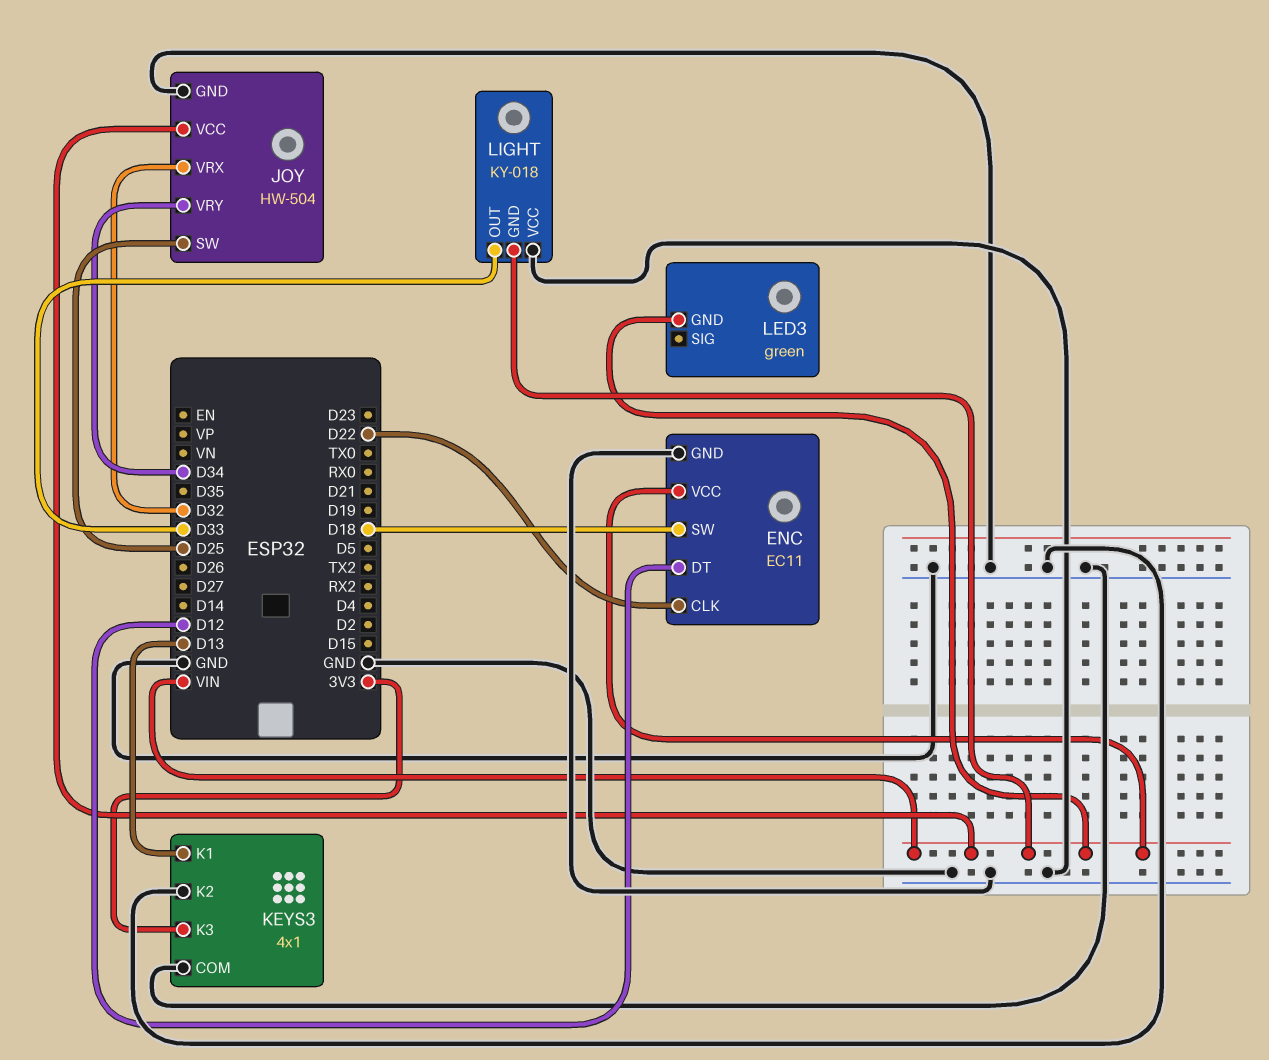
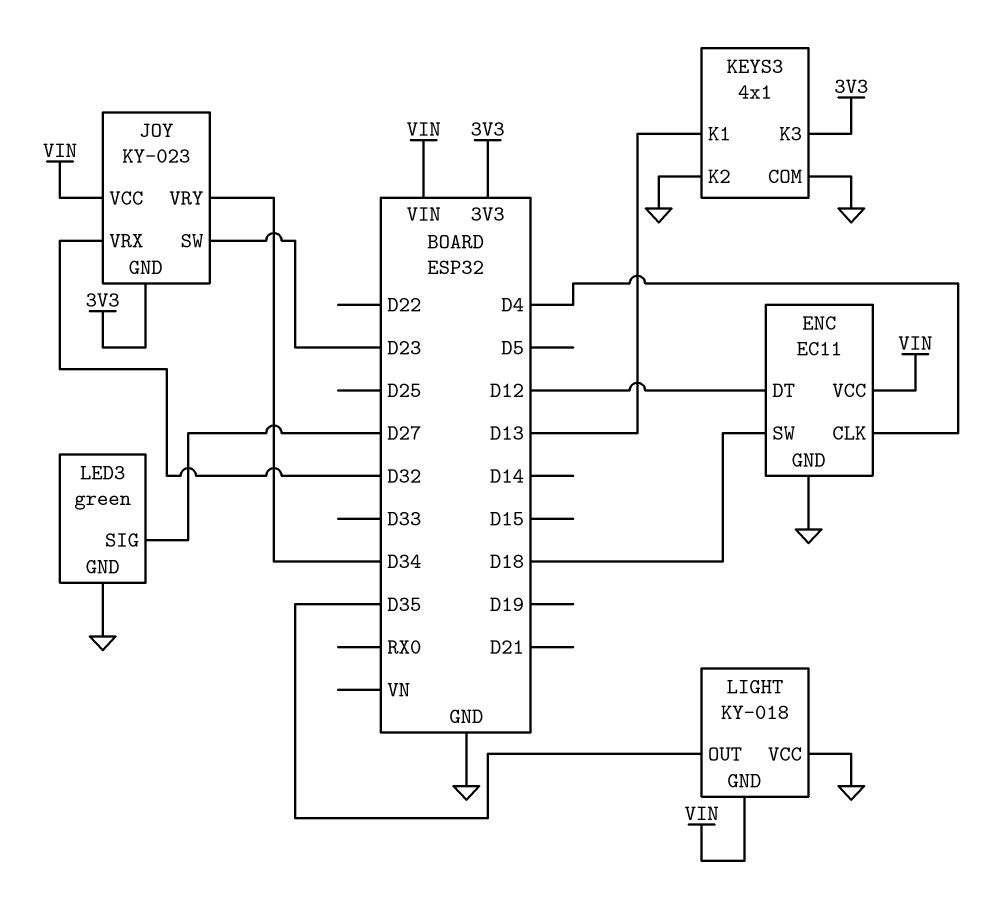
ENC pin CLK: D22 -> D4
JOY: HW-504 -> KY-023
JOY pin GND: GND -> 3V3
JOY pin SW: D25 -> D23
LED3 pin GND: VIN -> GND
LED3 pin SIG: none -> D27
LIGHT pin OUT: D33 -> D35

